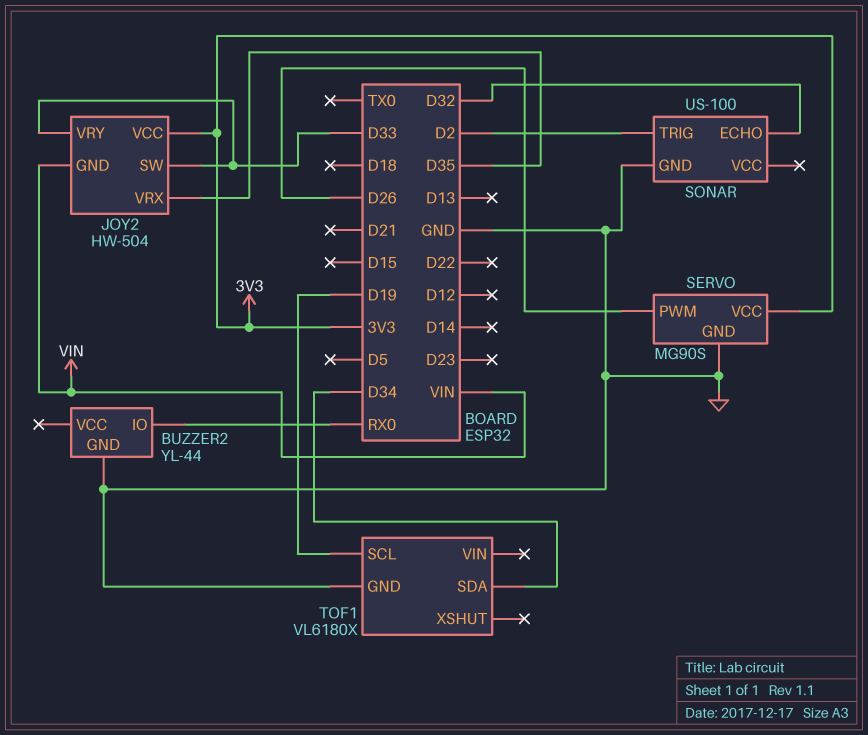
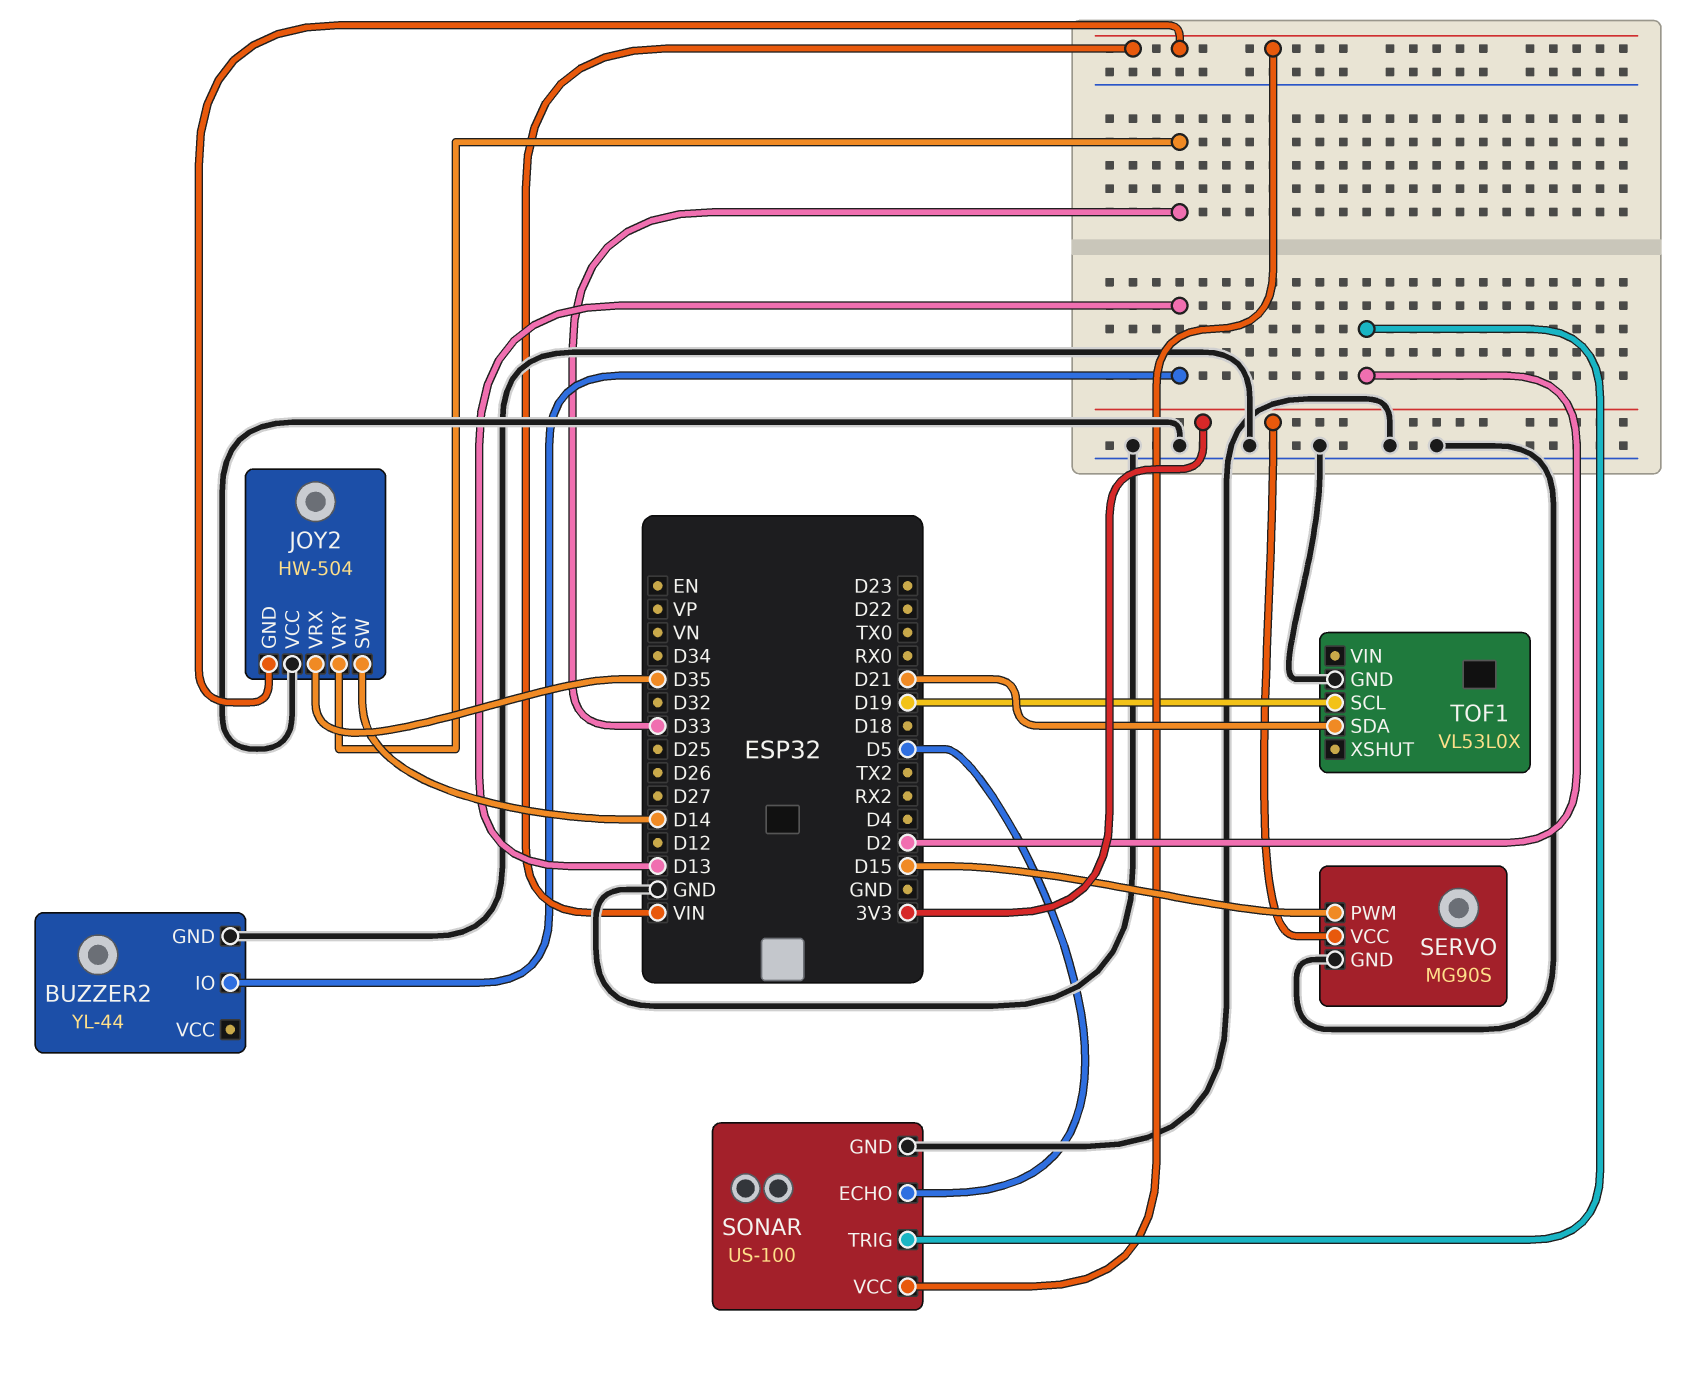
BUZZER2 pin IO: RX0 -> D13
JOY2 pin SW: D33 -> D14
JOY2 pin VCC: 3V3 -> GND
SERVO pin PWM: D26 -> D15
SONAR pin ECHO: D32 -> D5
SONAR pin VCC: none -> VIN
TOF1: VL6180X -> VL53L0X
TOF1 pin SDA: D34 -> D21

